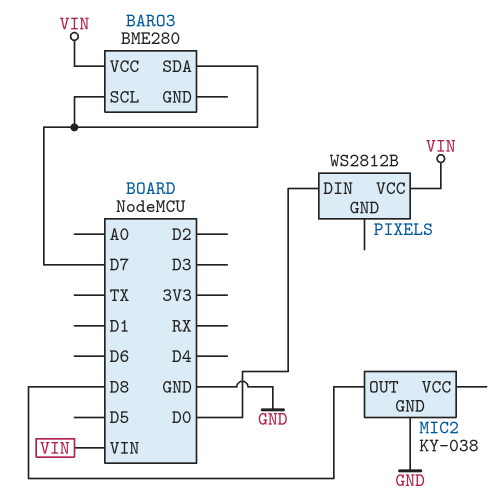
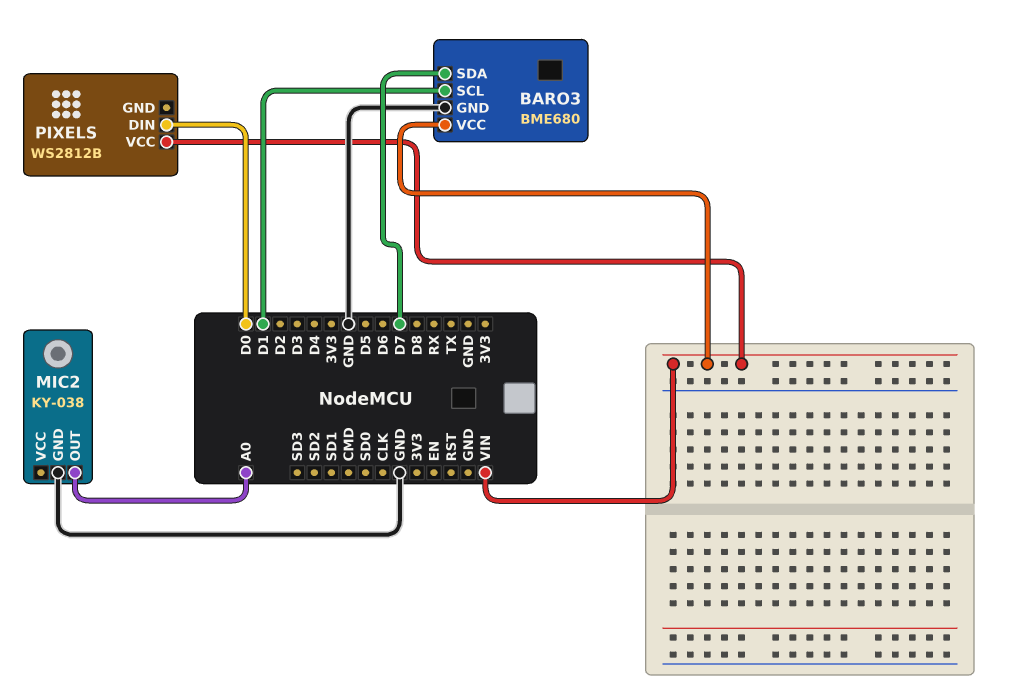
BARO3: BME280 -> BME680
BARO3 pin GND: none -> GND
BARO3 pin SCL: D7 -> D1
MIC2 pin OUT: D8 -> A0

